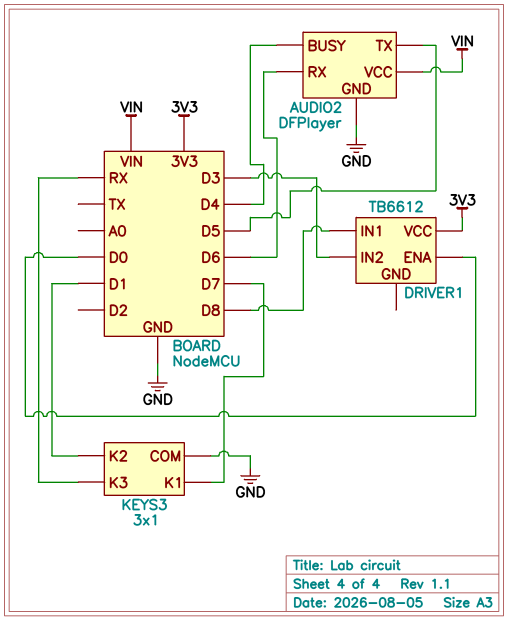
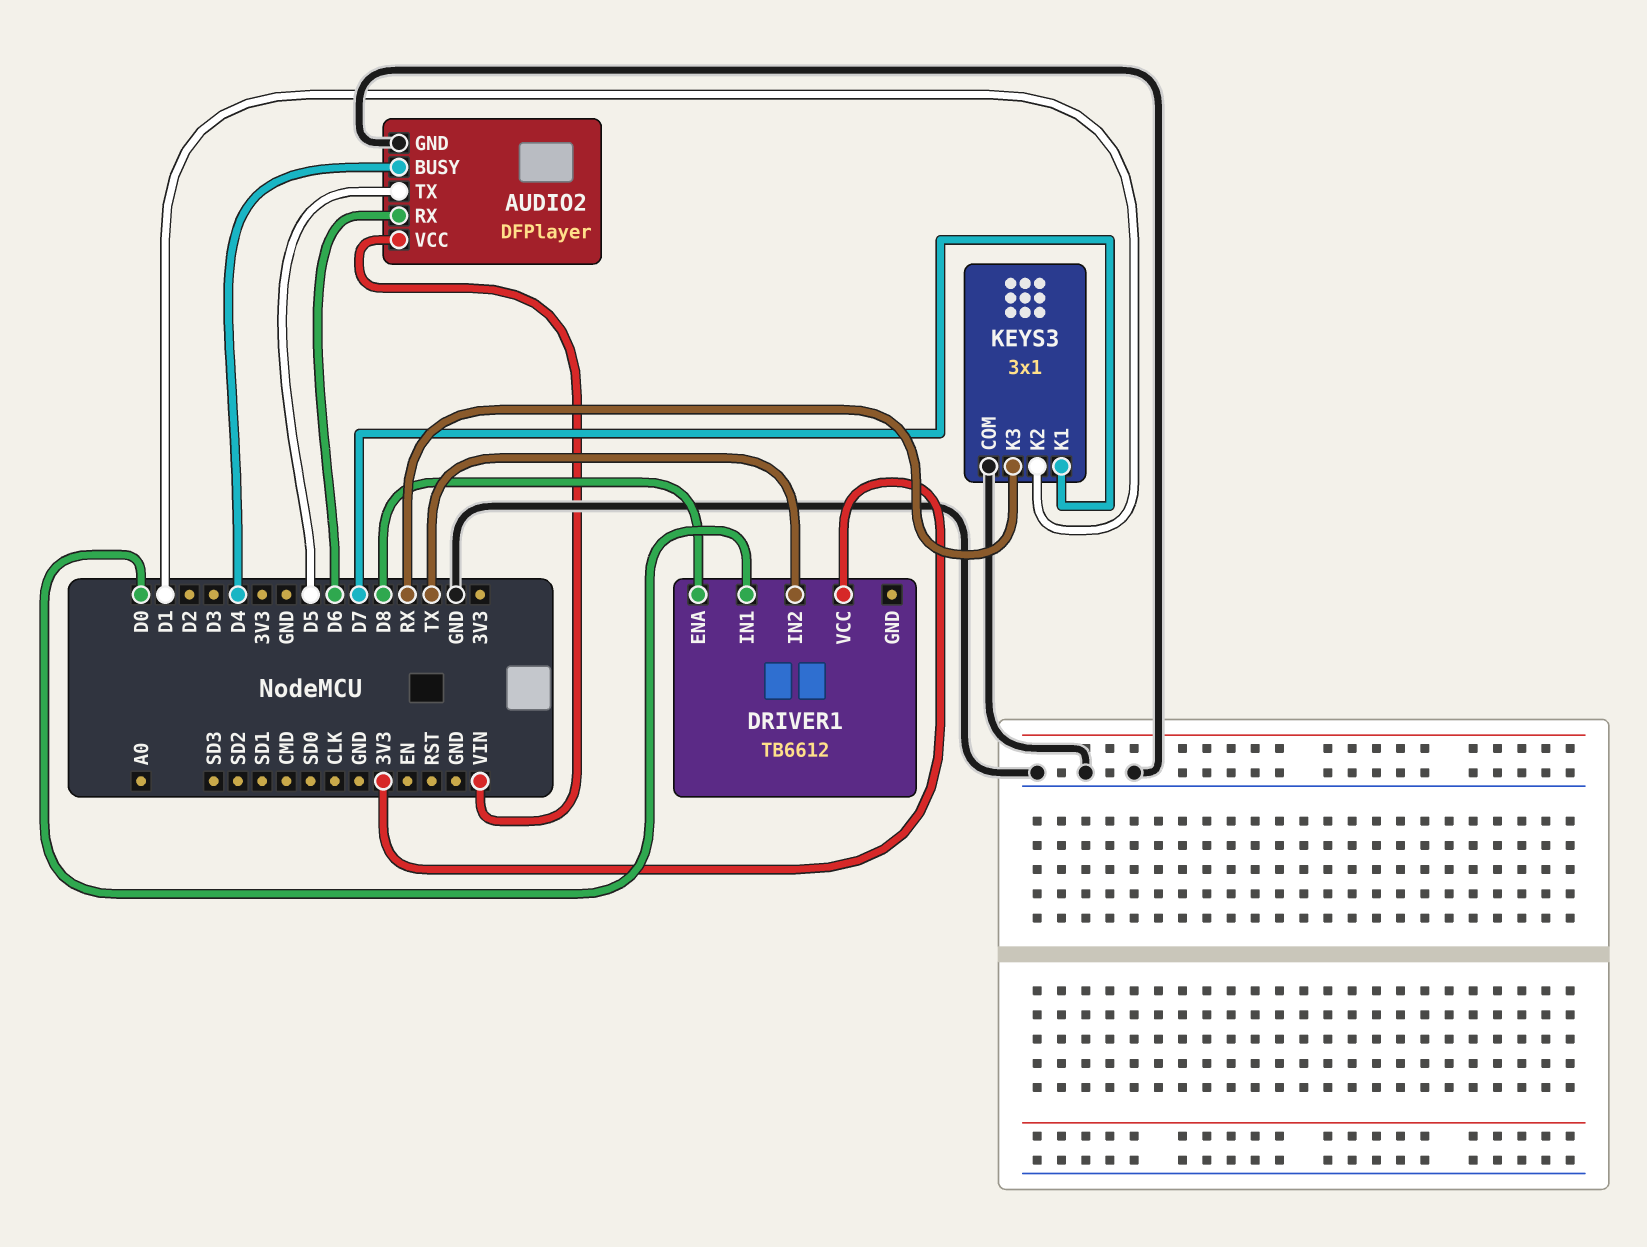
DRIVER1 pin ENA: D0 -> D8
DRIVER1 pin IN1: D8 -> D0
DRIVER1 pin IN2: D3 -> TX

